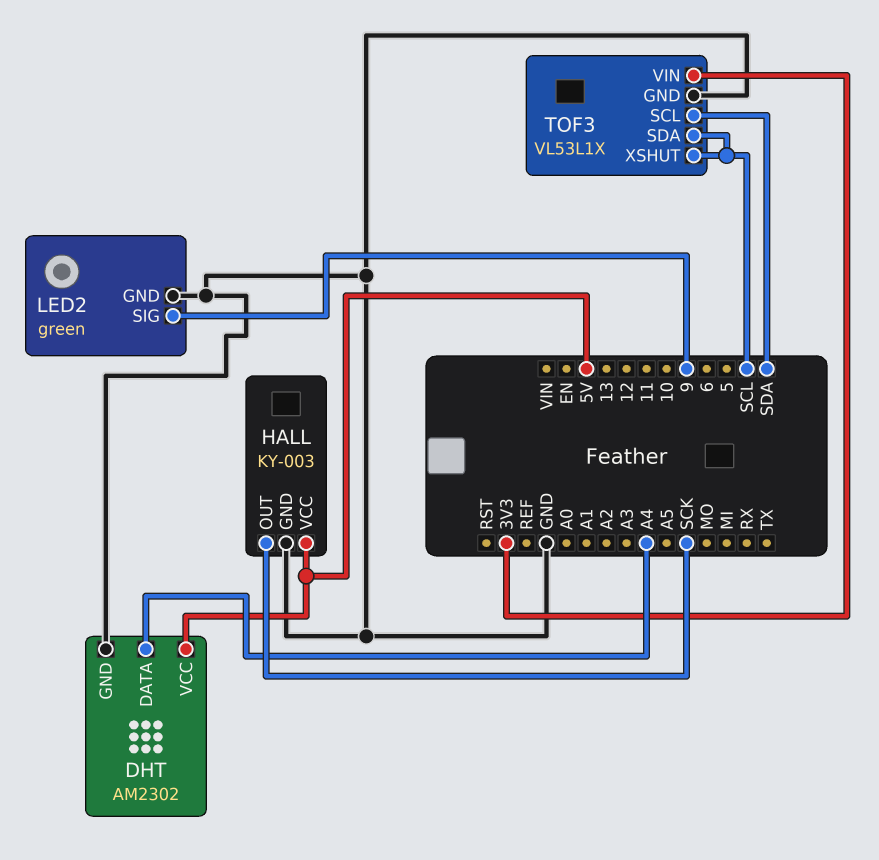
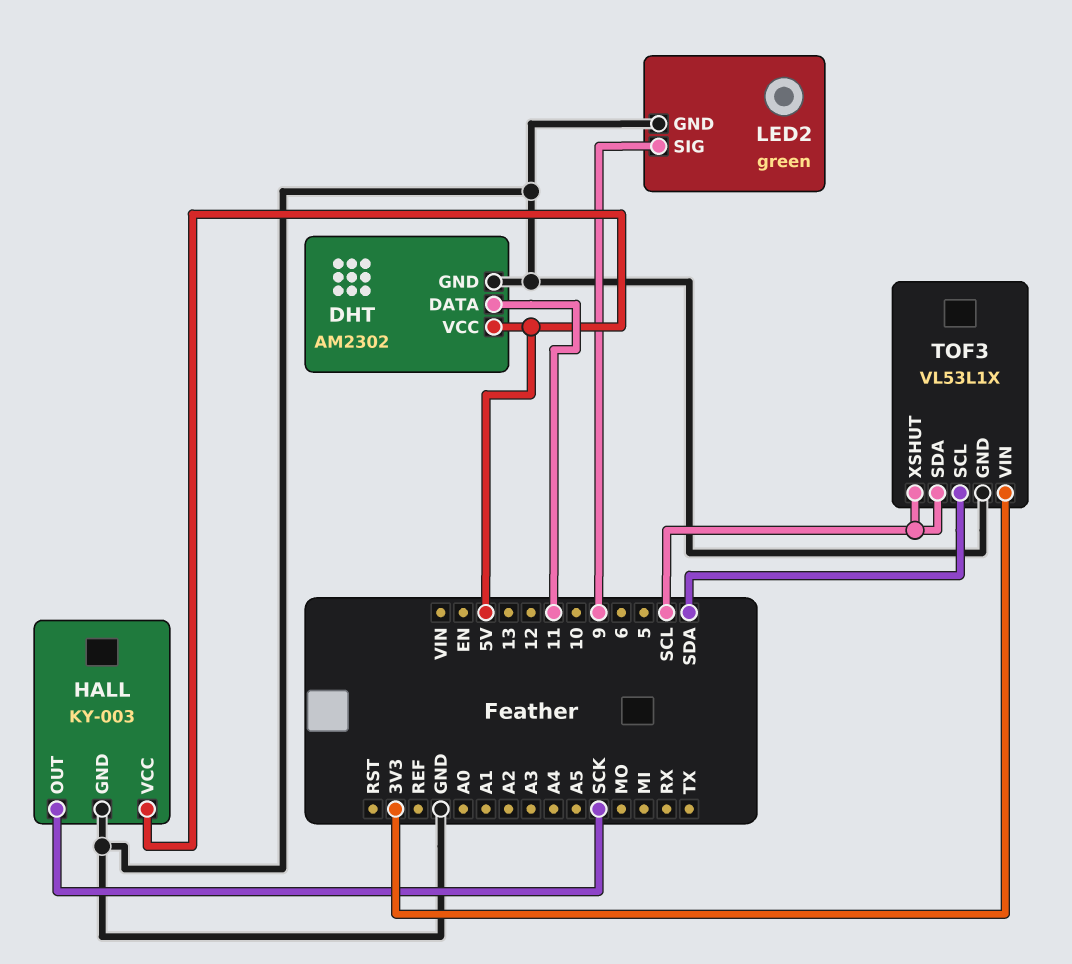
DHT pin DATA: A4 -> 11

